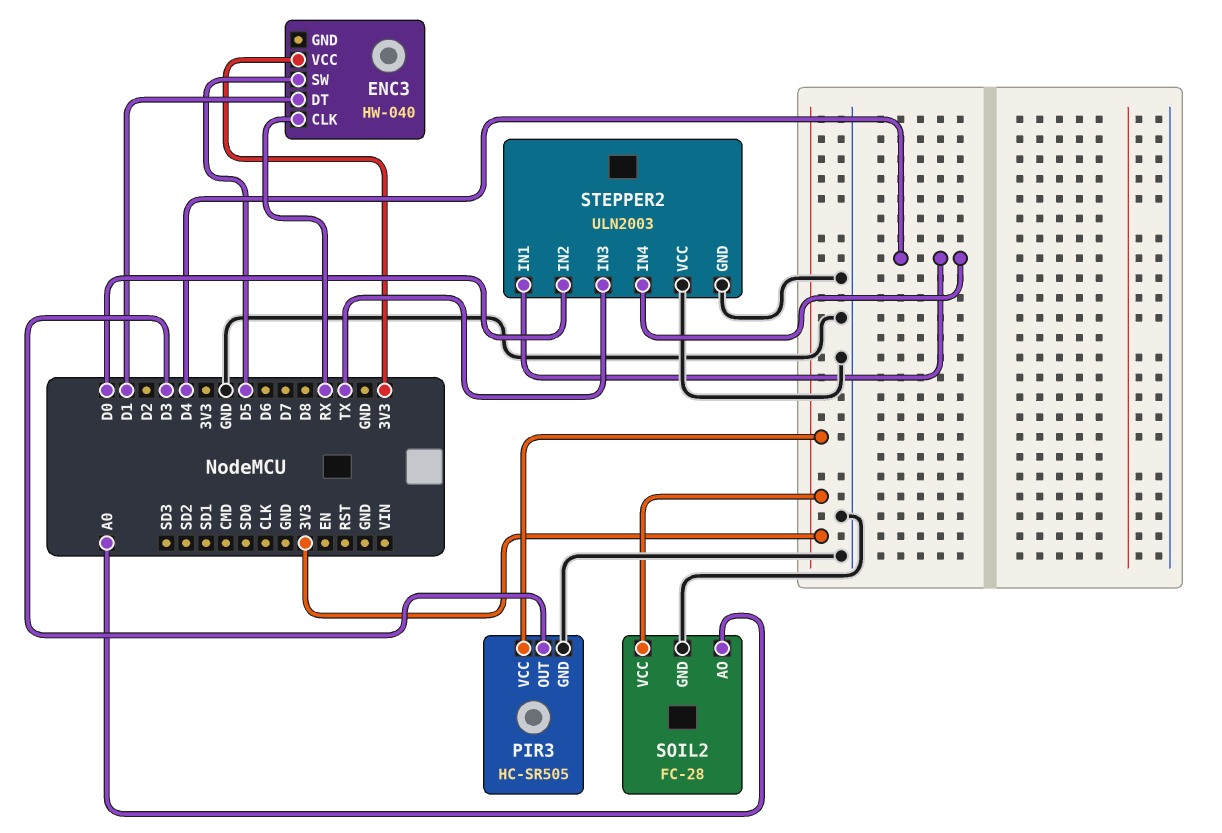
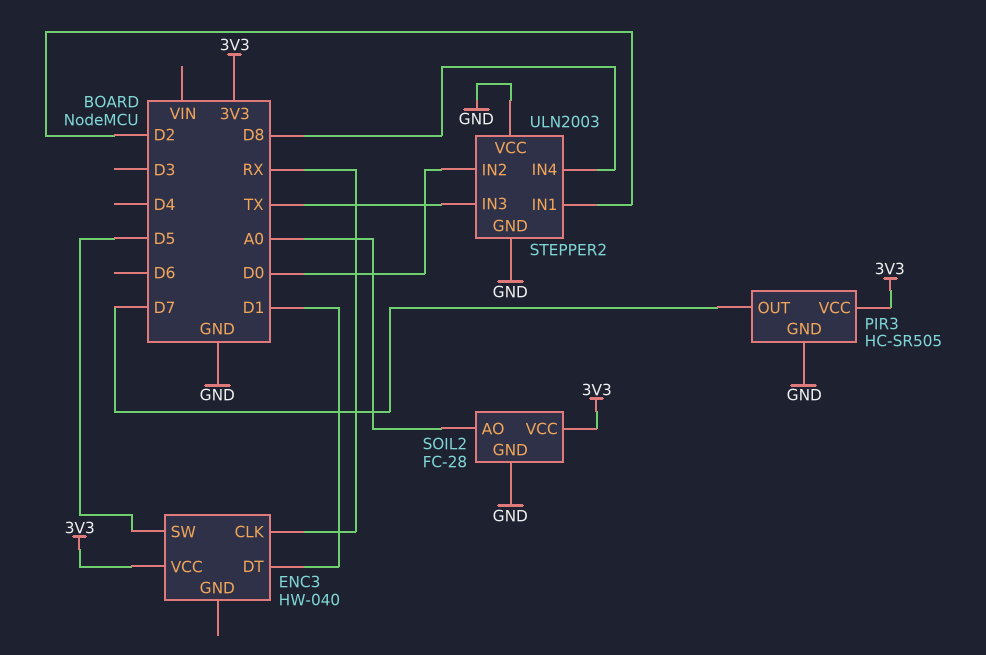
PIR3 pin OUT: D3 -> D7
STEPPER2 pin IN1: D4 -> D2
STEPPER2 pin IN4: D4 -> D8

